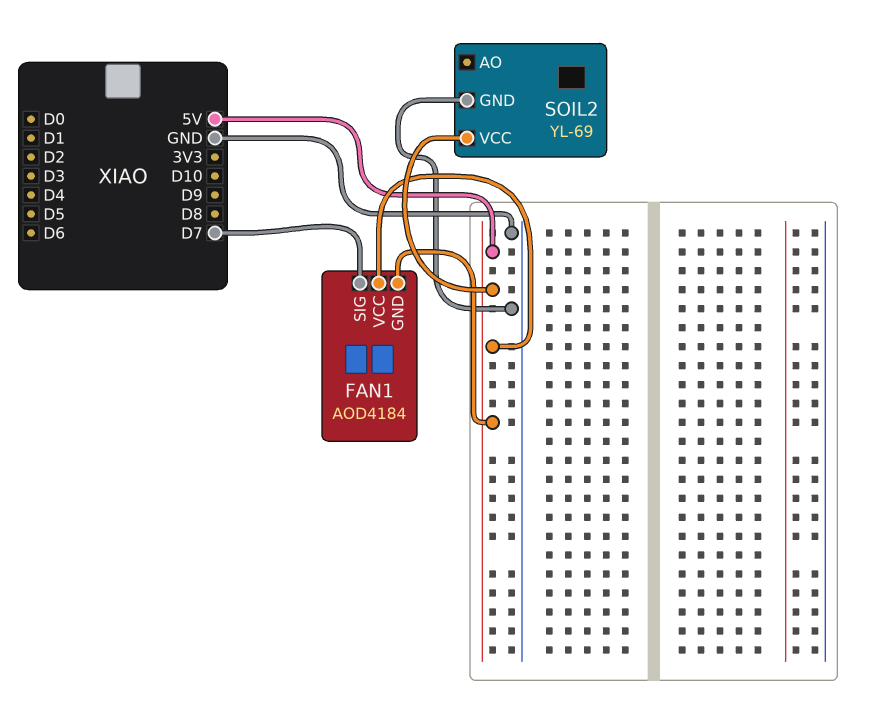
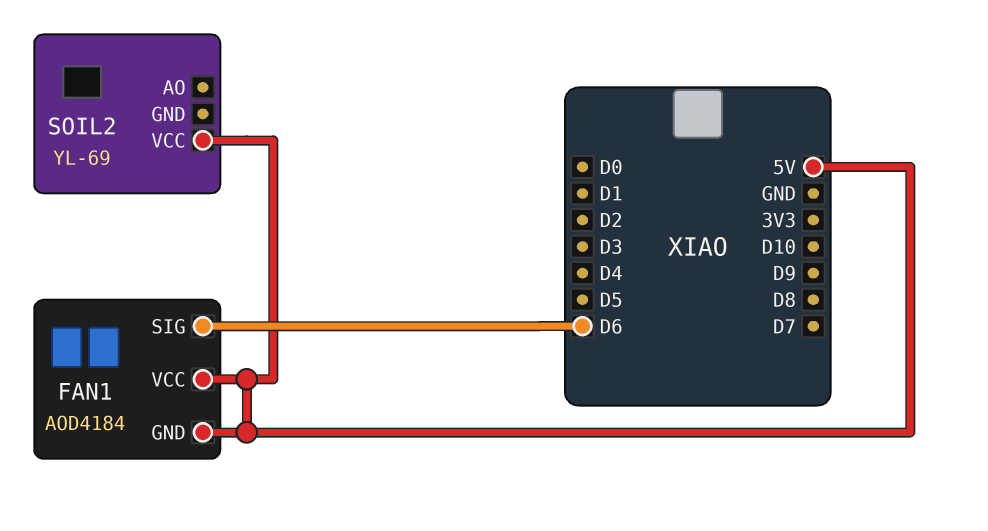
FAN1 pin SIG: D7 -> D6
SOIL2 pin GND: GND -> none

